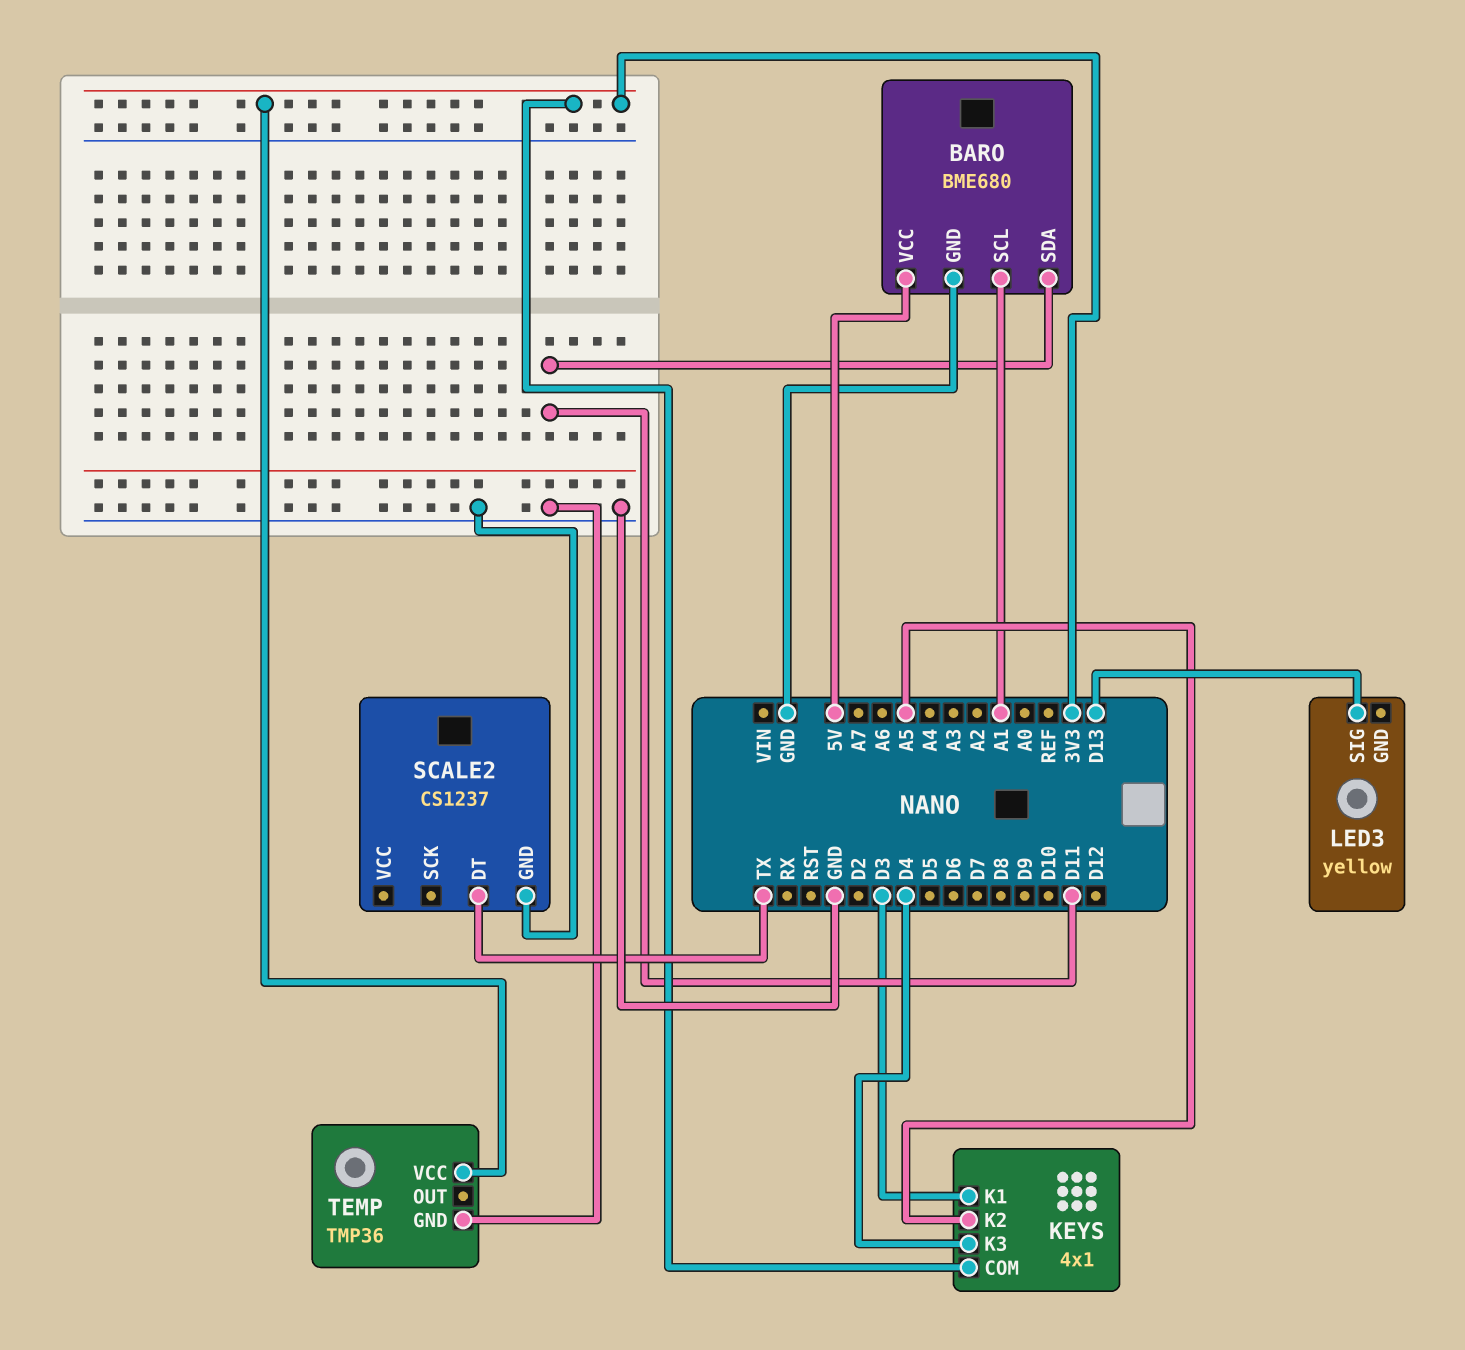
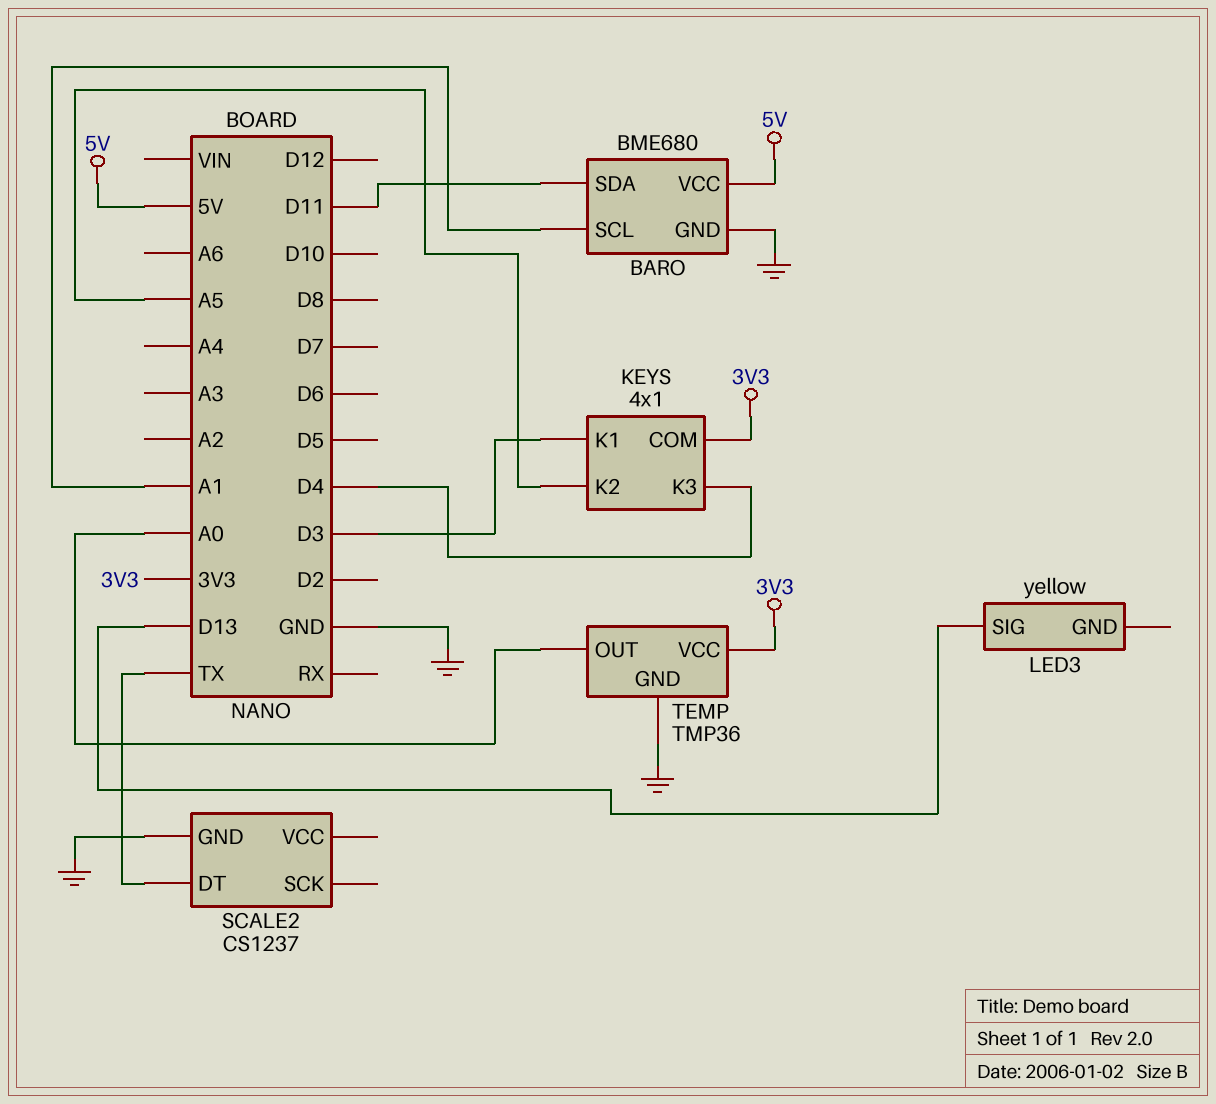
TEMP pin OUT: none -> A0

